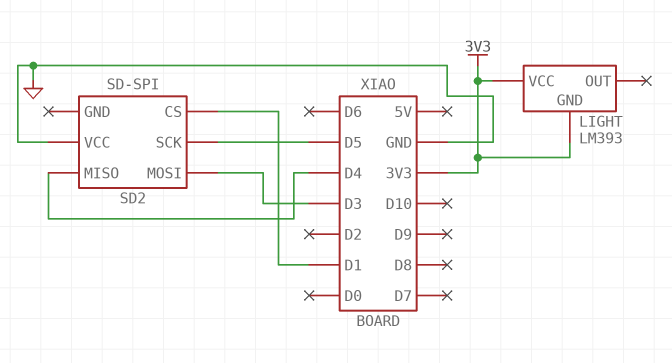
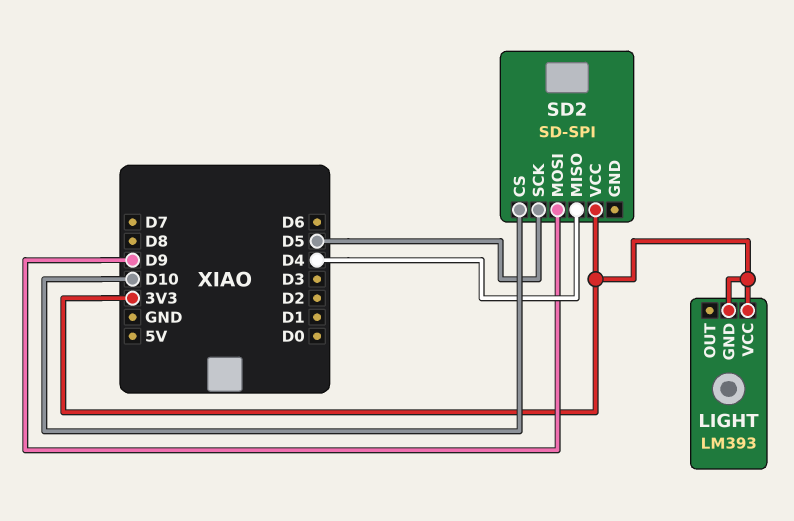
SD2 pin CS: D1 -> D10
SD2 pin MOSI: D3 -> D9
SD2 pin VCC: GND -> 3V3

